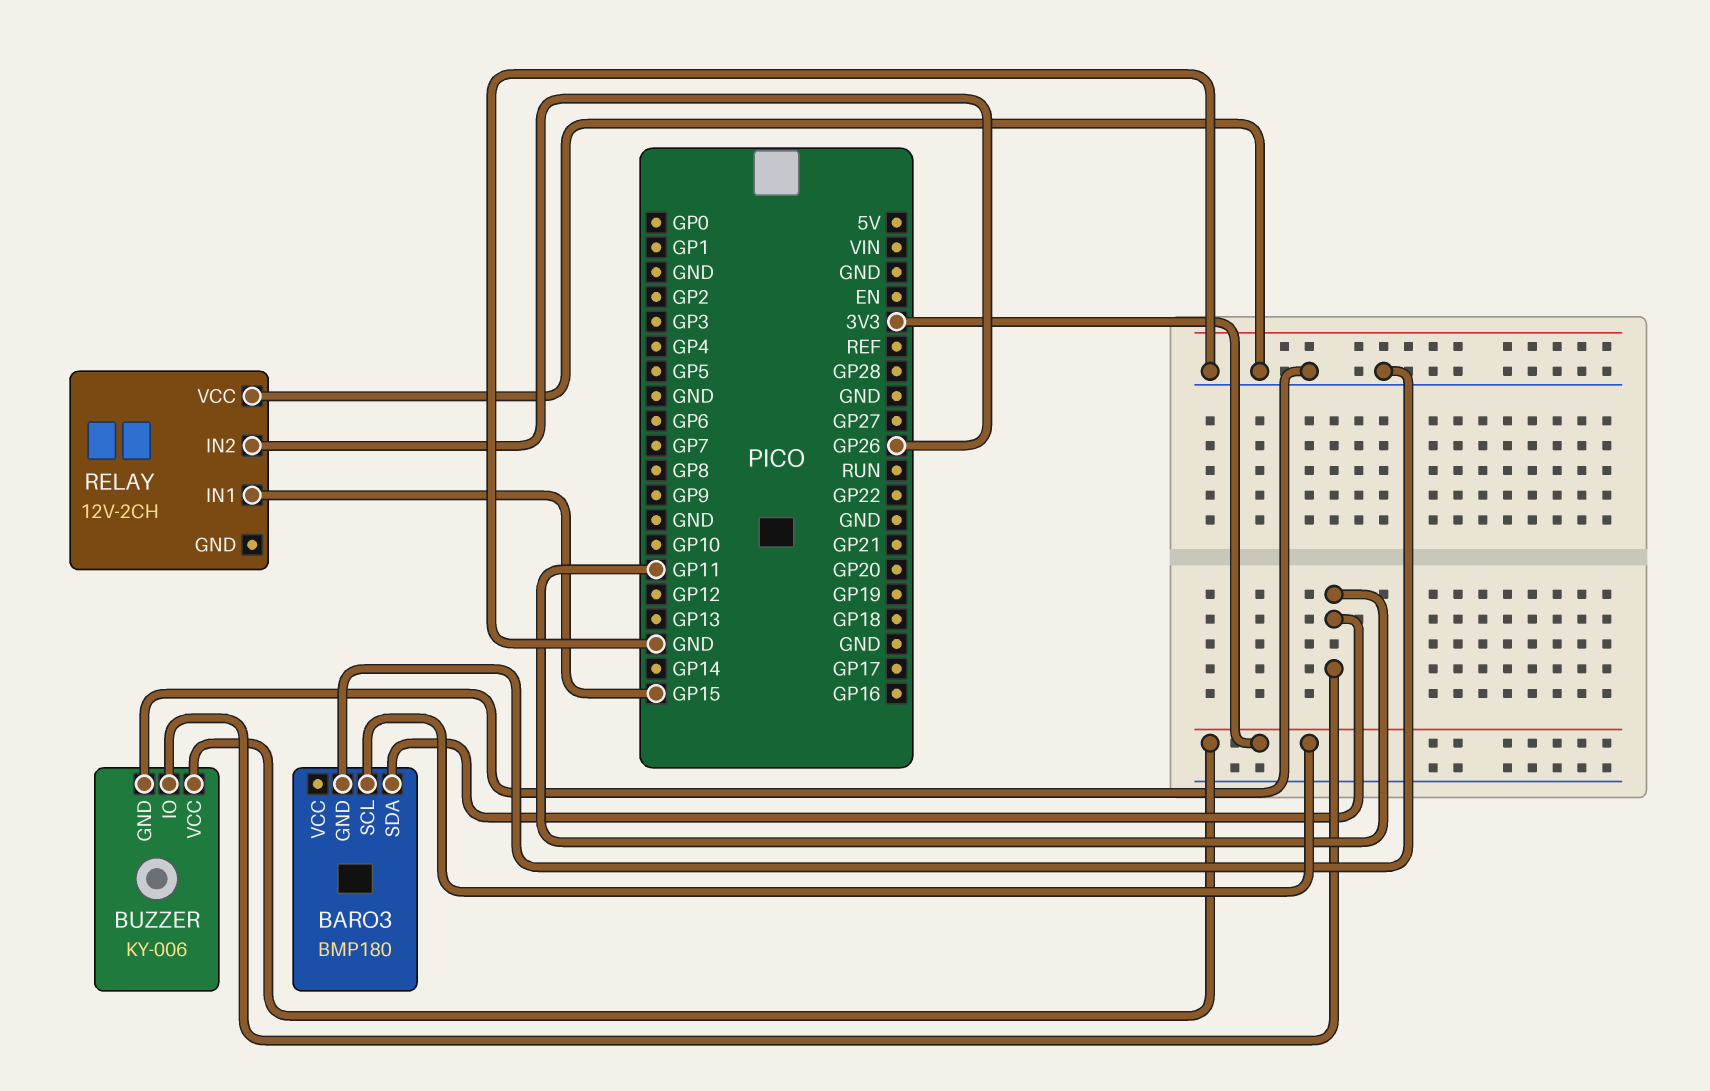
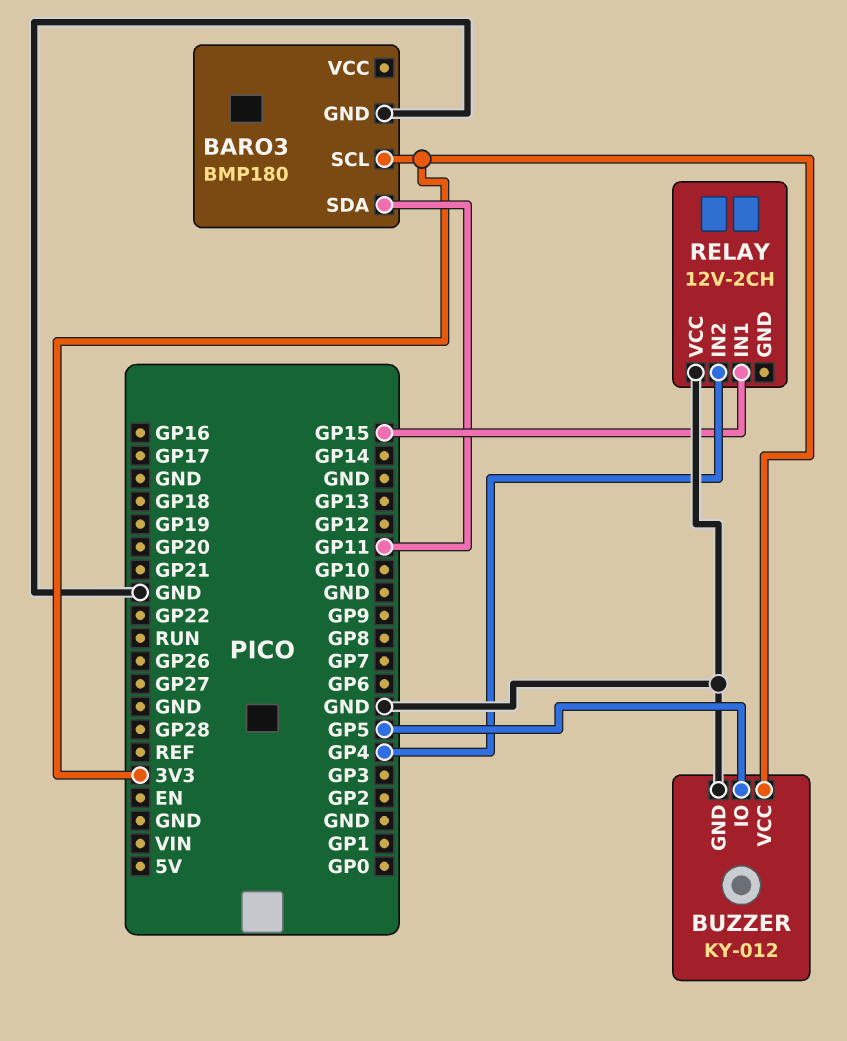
BUZZER: KY-006 -> KY-012
BUZZER pin IO: GP11 -> GP5
RELAY pin IN2: GP26 -> GP4

